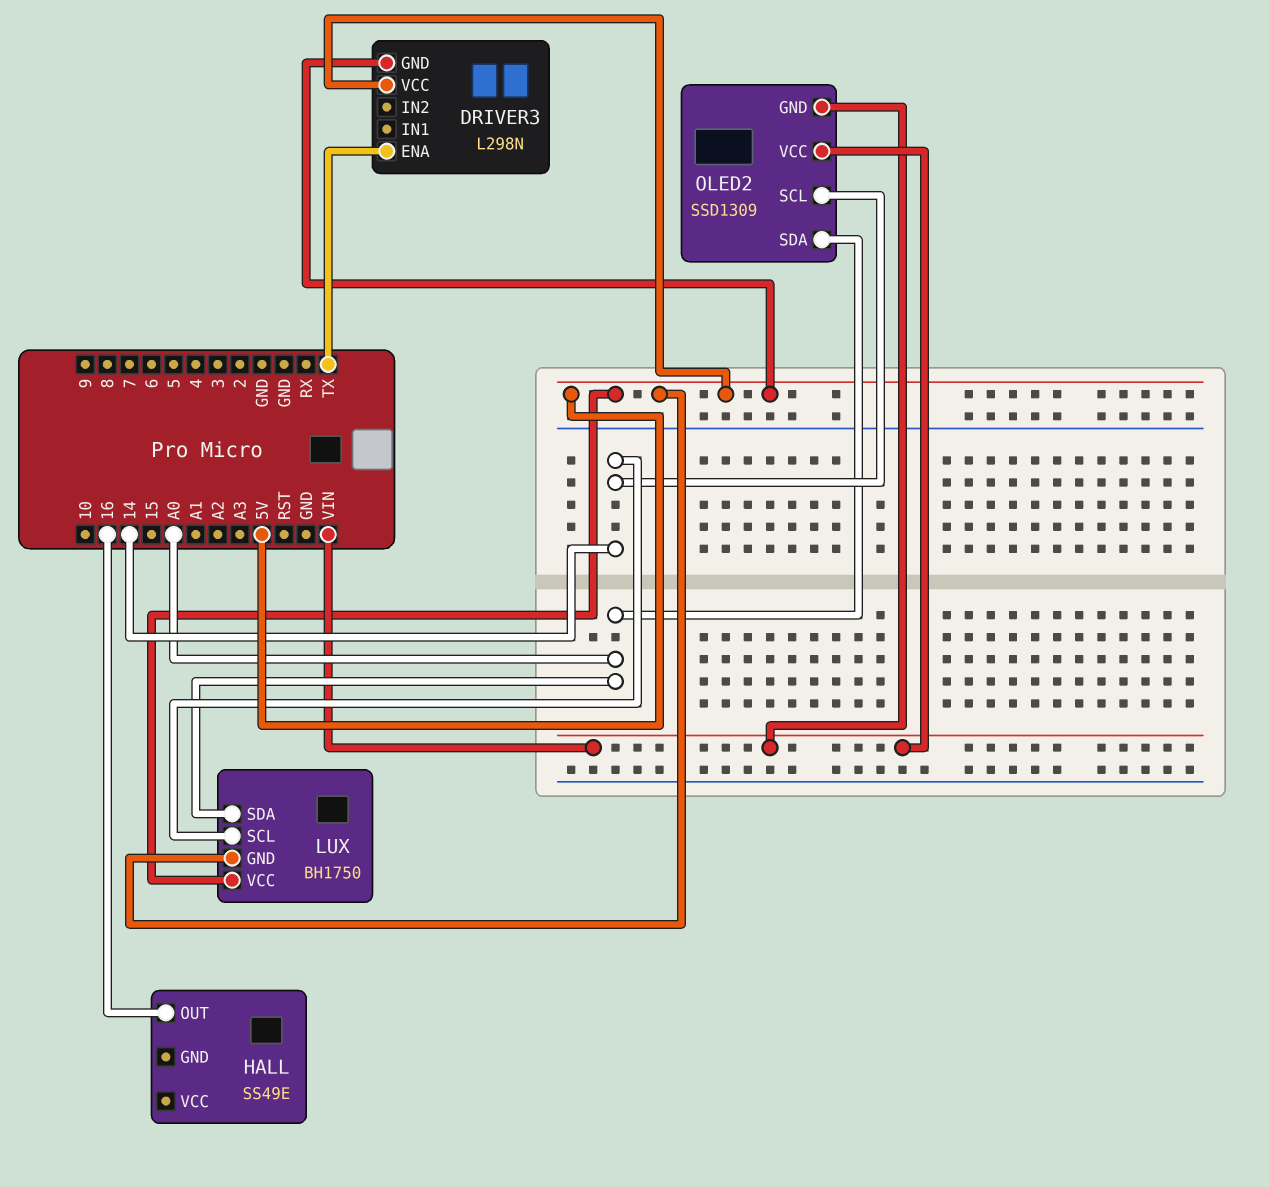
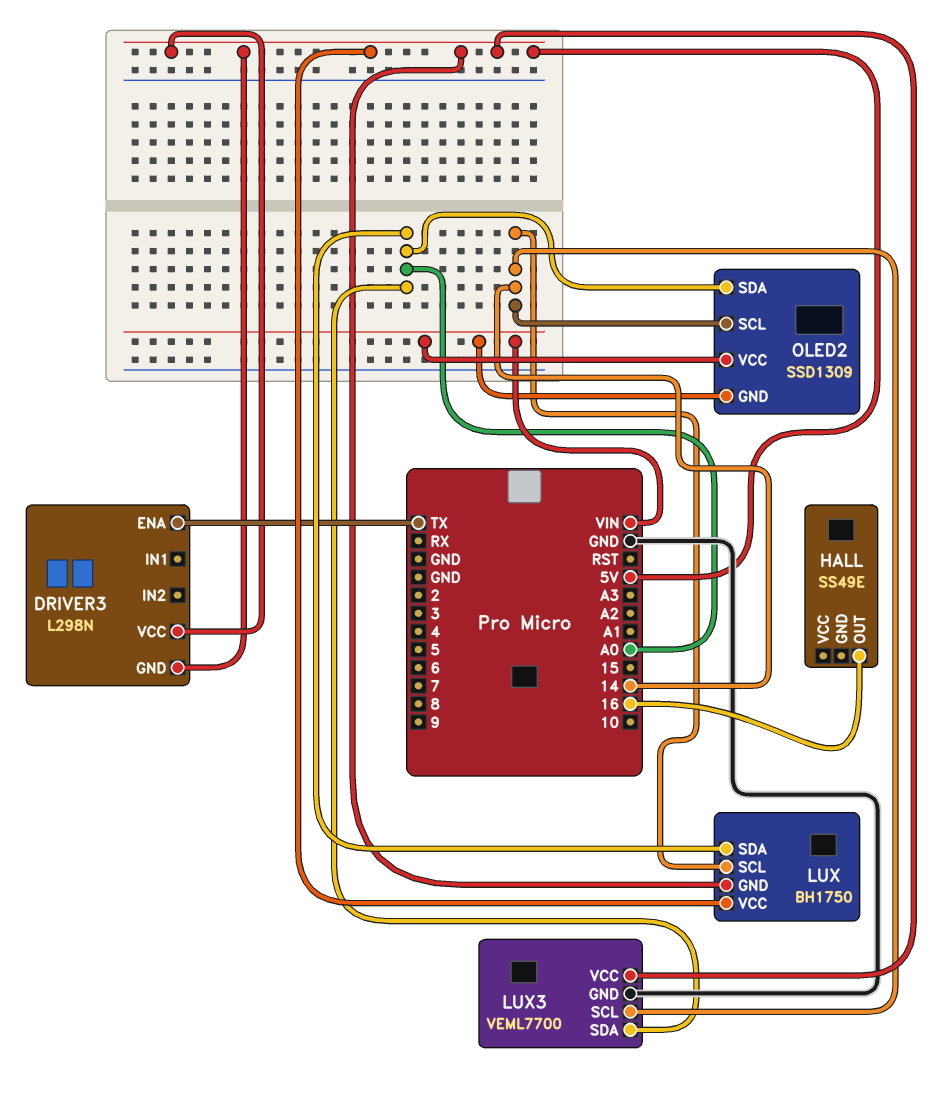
LUX3: none -> VEML7700
LUX3 pin GND: none -> GND
LUX3 pin SCL: none -> 14
LUX3 pin SDA: none -> A0
LUX3 pin VCC: none -> 5V

